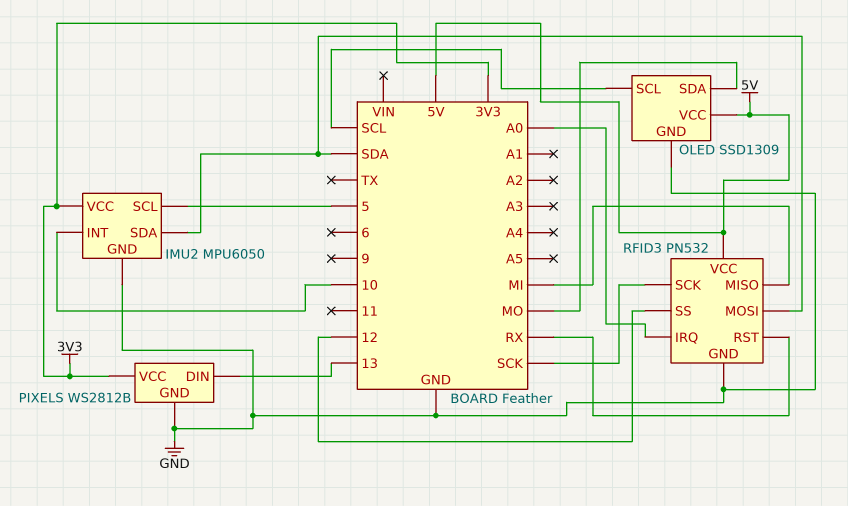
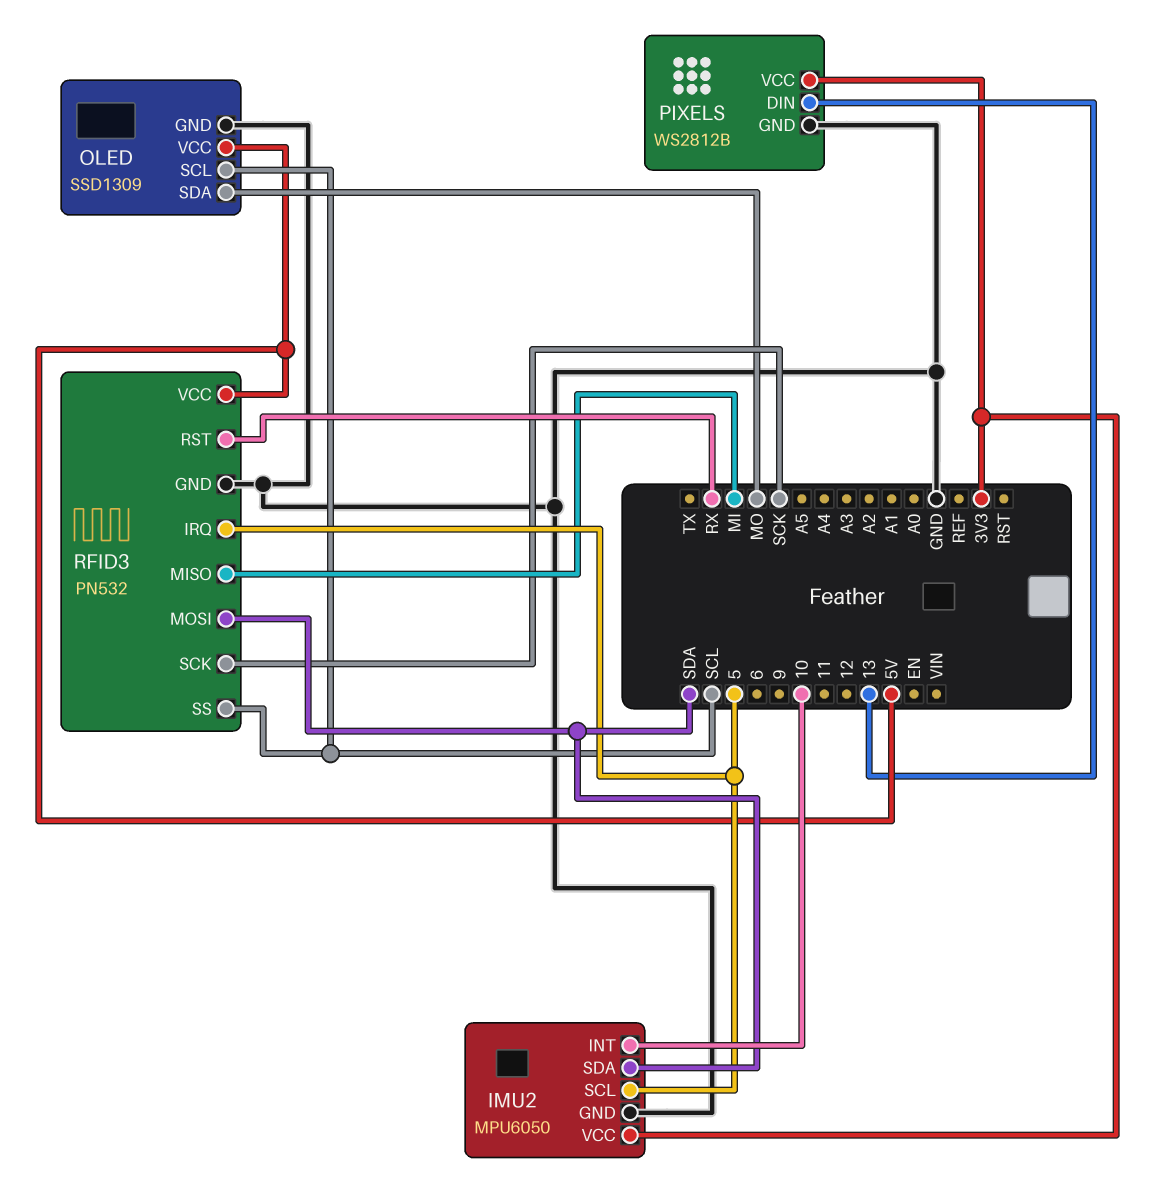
RFID3 pin IRQ: A0 -> 5
RFID3 pin SS: 12 -> SCL

